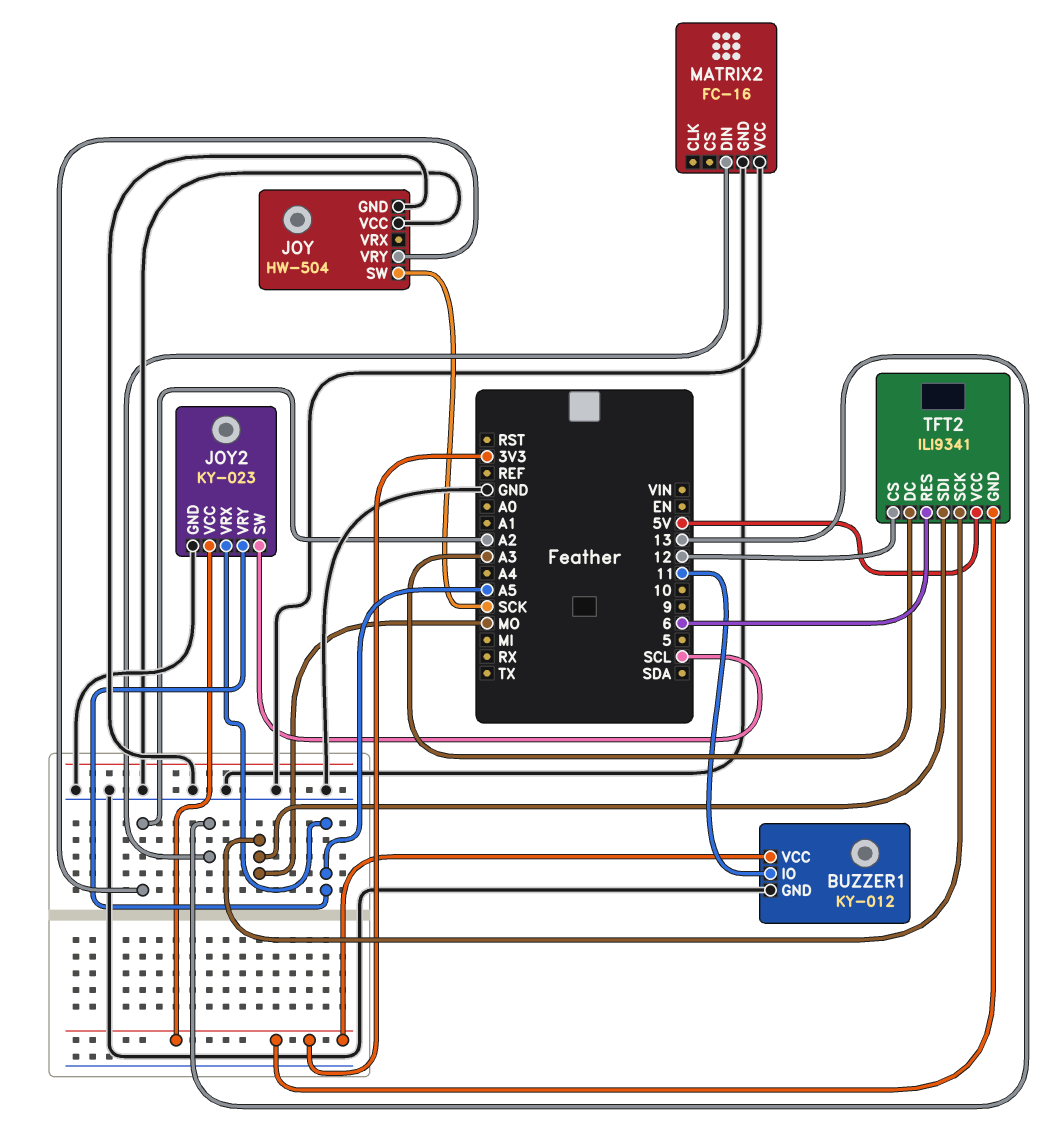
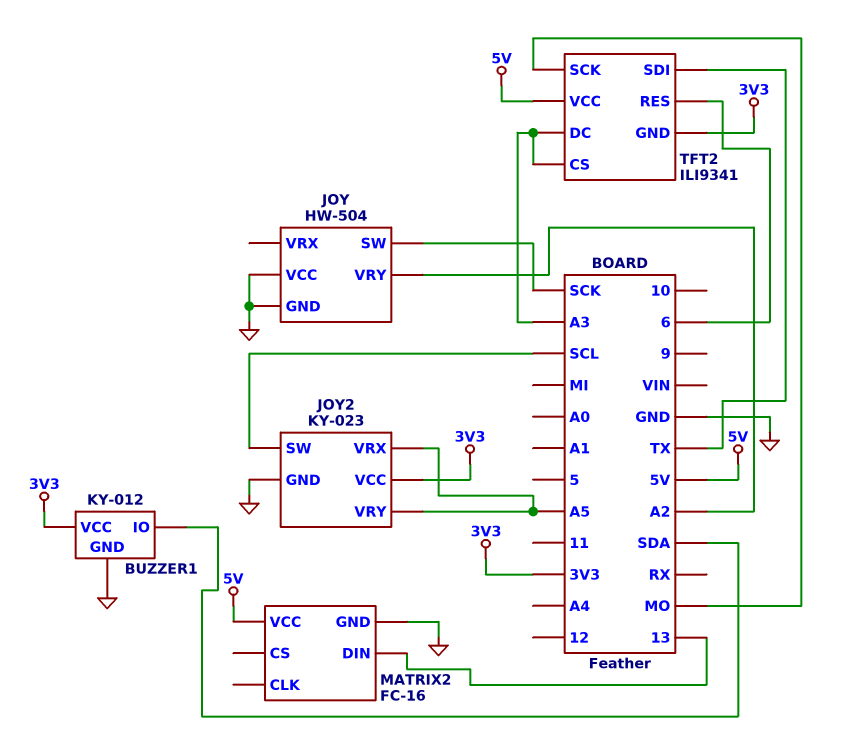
BUZZER1 pin IO: 11 -> SDA
MATRIX2 pin VCC: GND -> 5V
TFT2 pin CS: 12 -> A3
TFT2 pin SDI: MO -> TX

